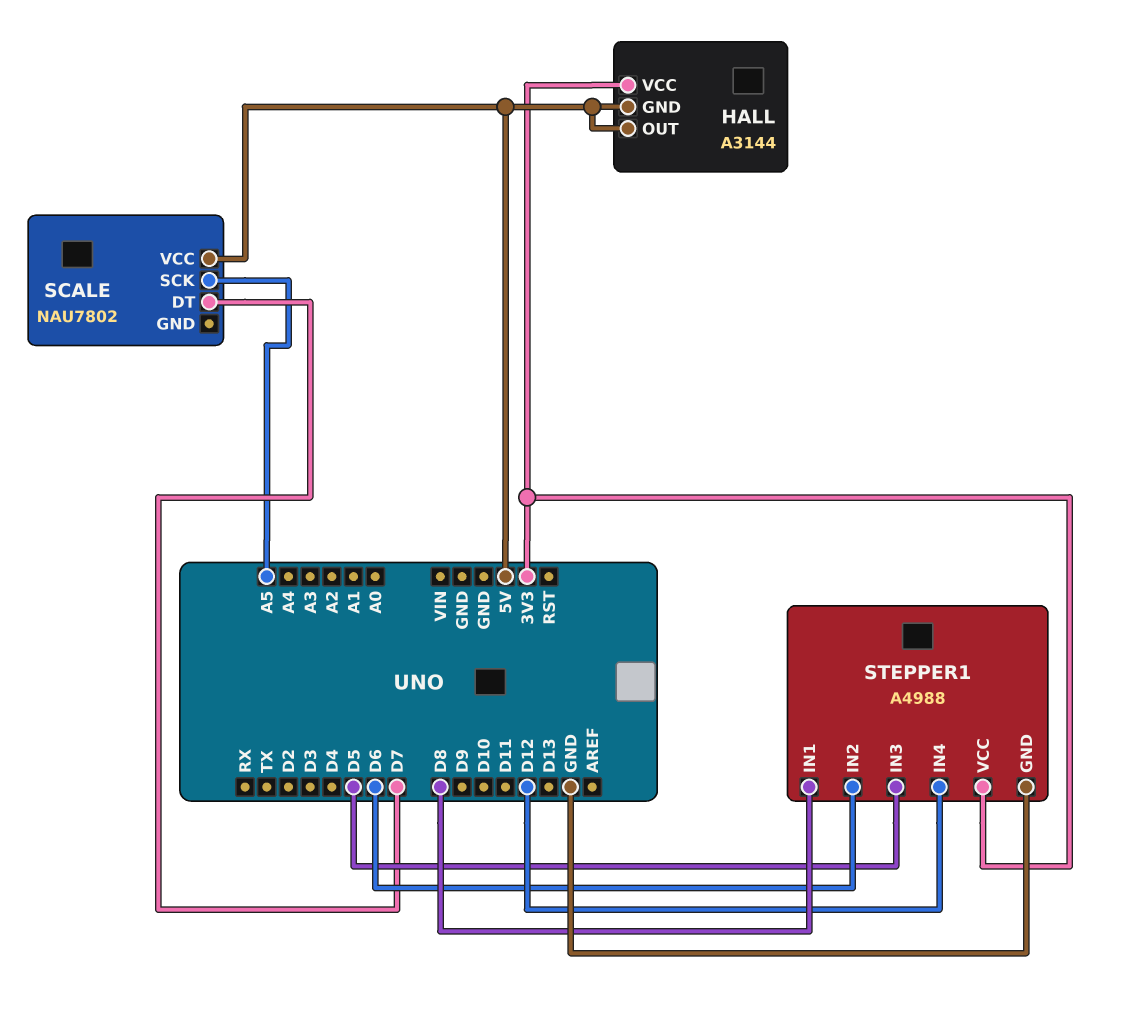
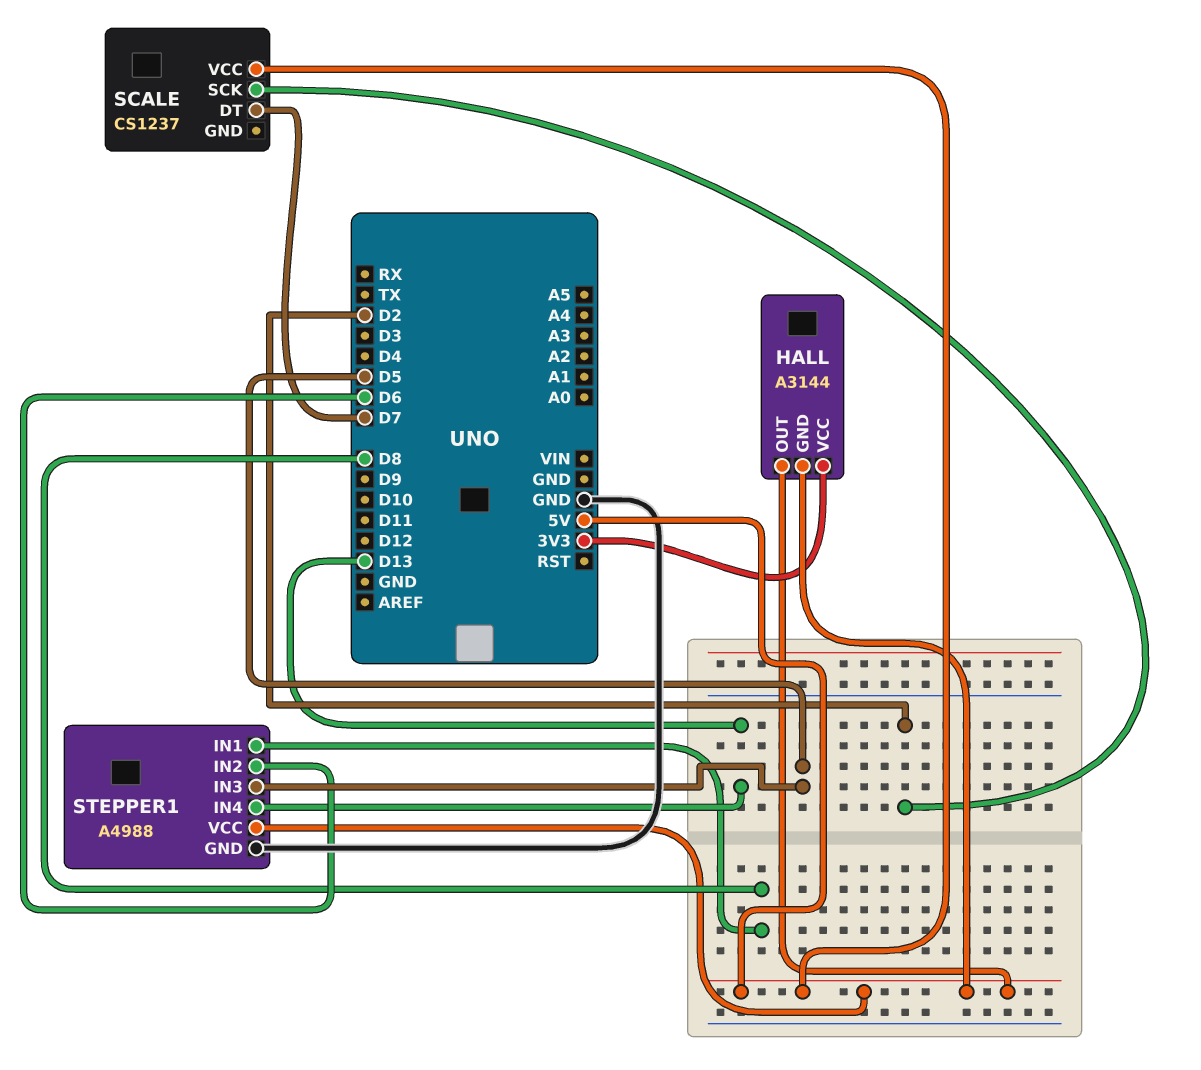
SCALE: NAU7802 -> CS1237
SCALE pin SCK: A5 -> D2
STEPPER1 pin IN4: D12 -> D13
STEPPER1 pin VCC: 3V3 -> 5V

